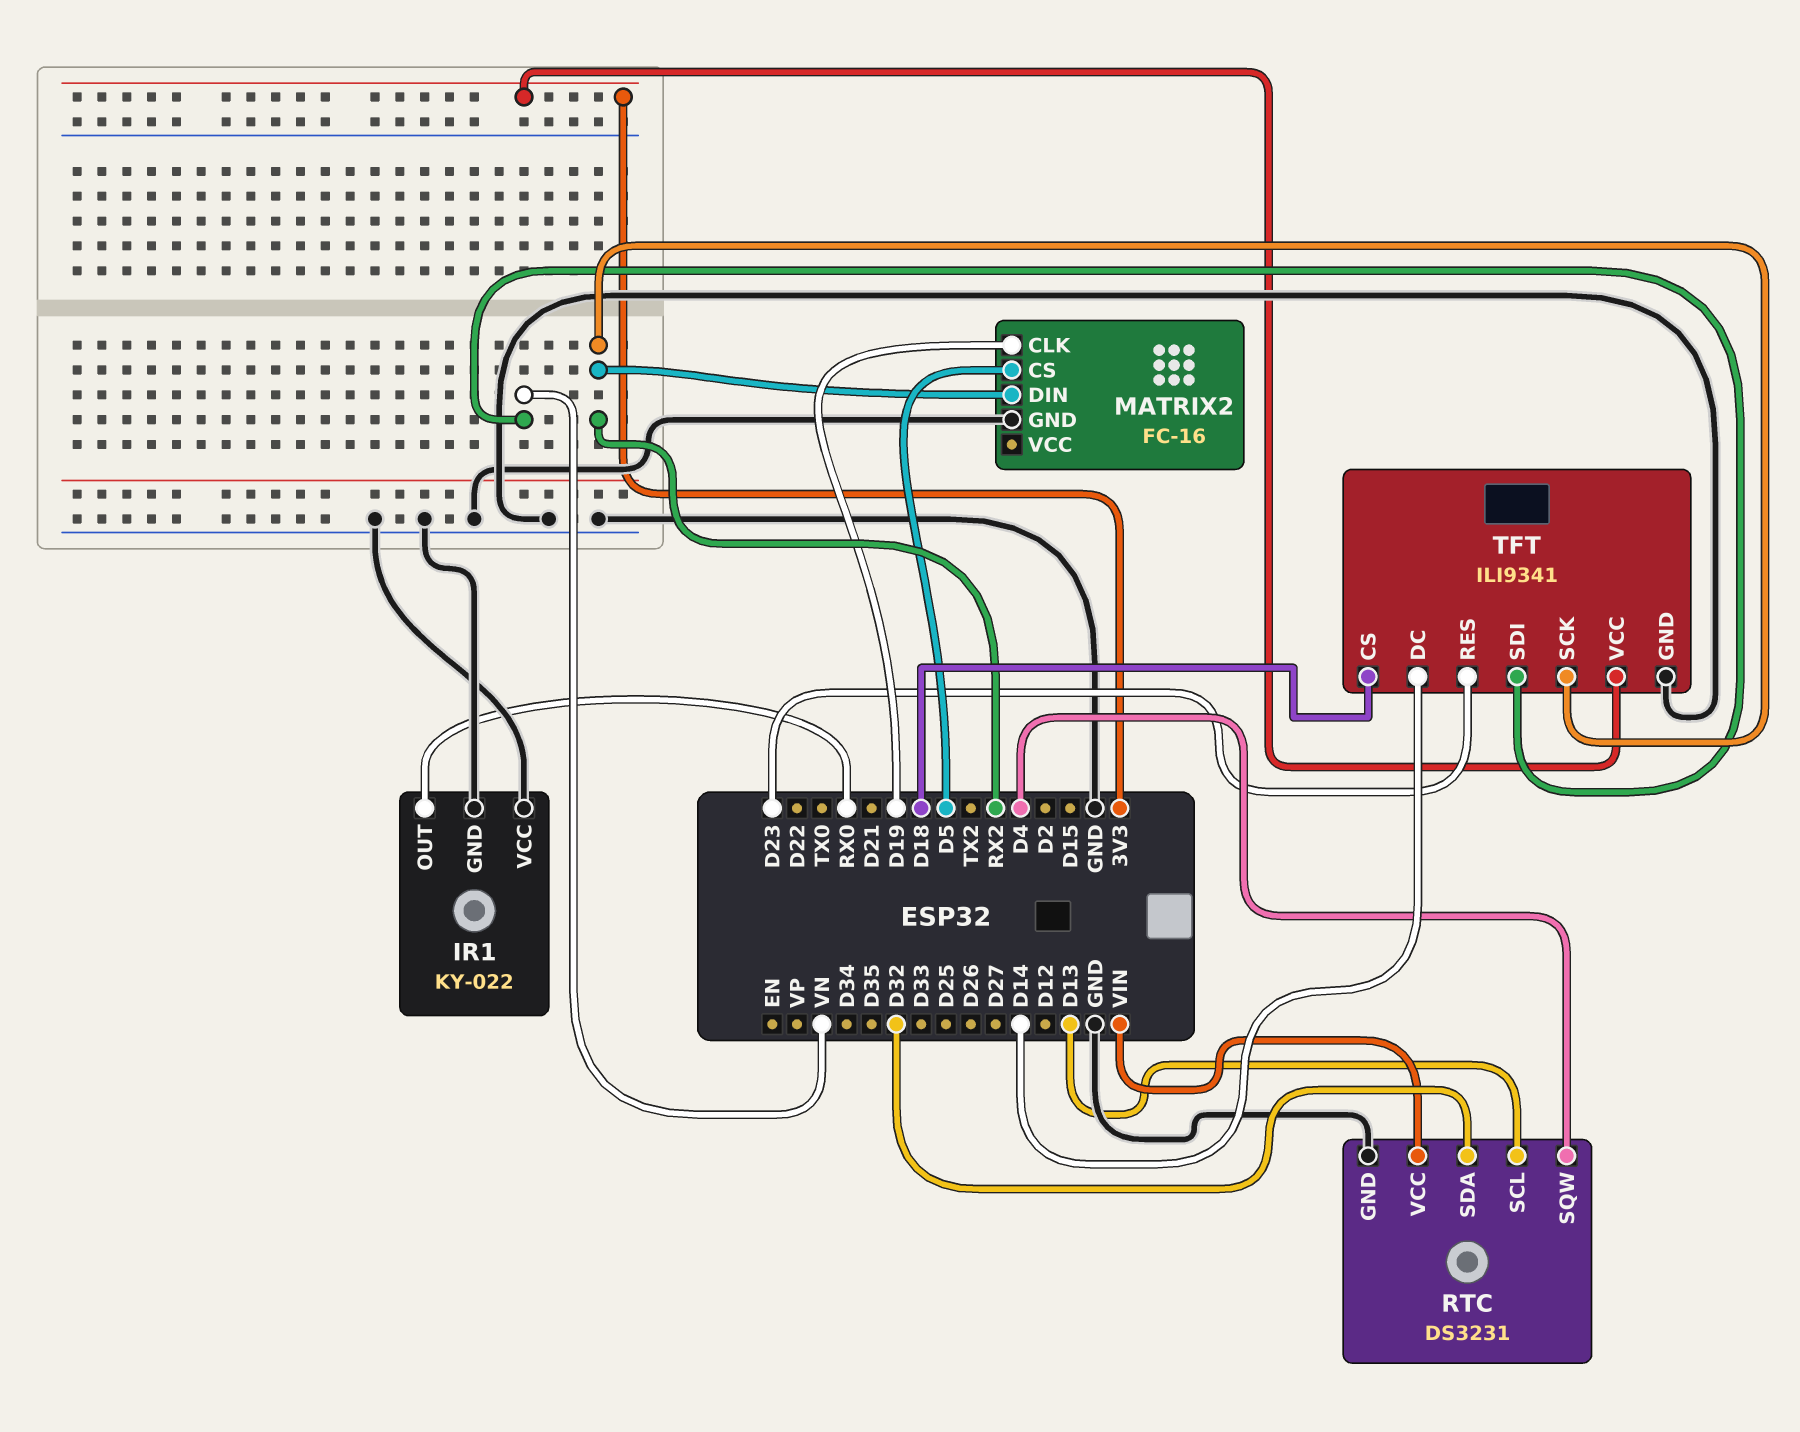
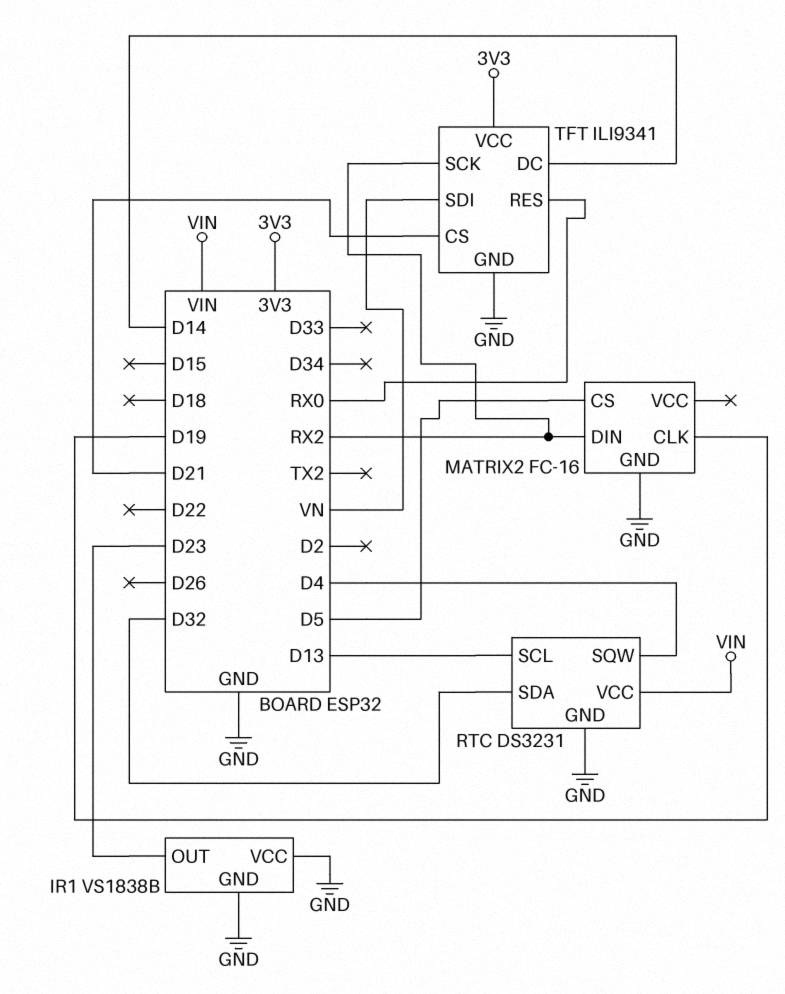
IR1: KY-022 -> VS1838B
IR1 pin OUT: RX0 -> D23
TFT pin CS: D18 -> D21
TFT pin RES: D23 -> RX0

